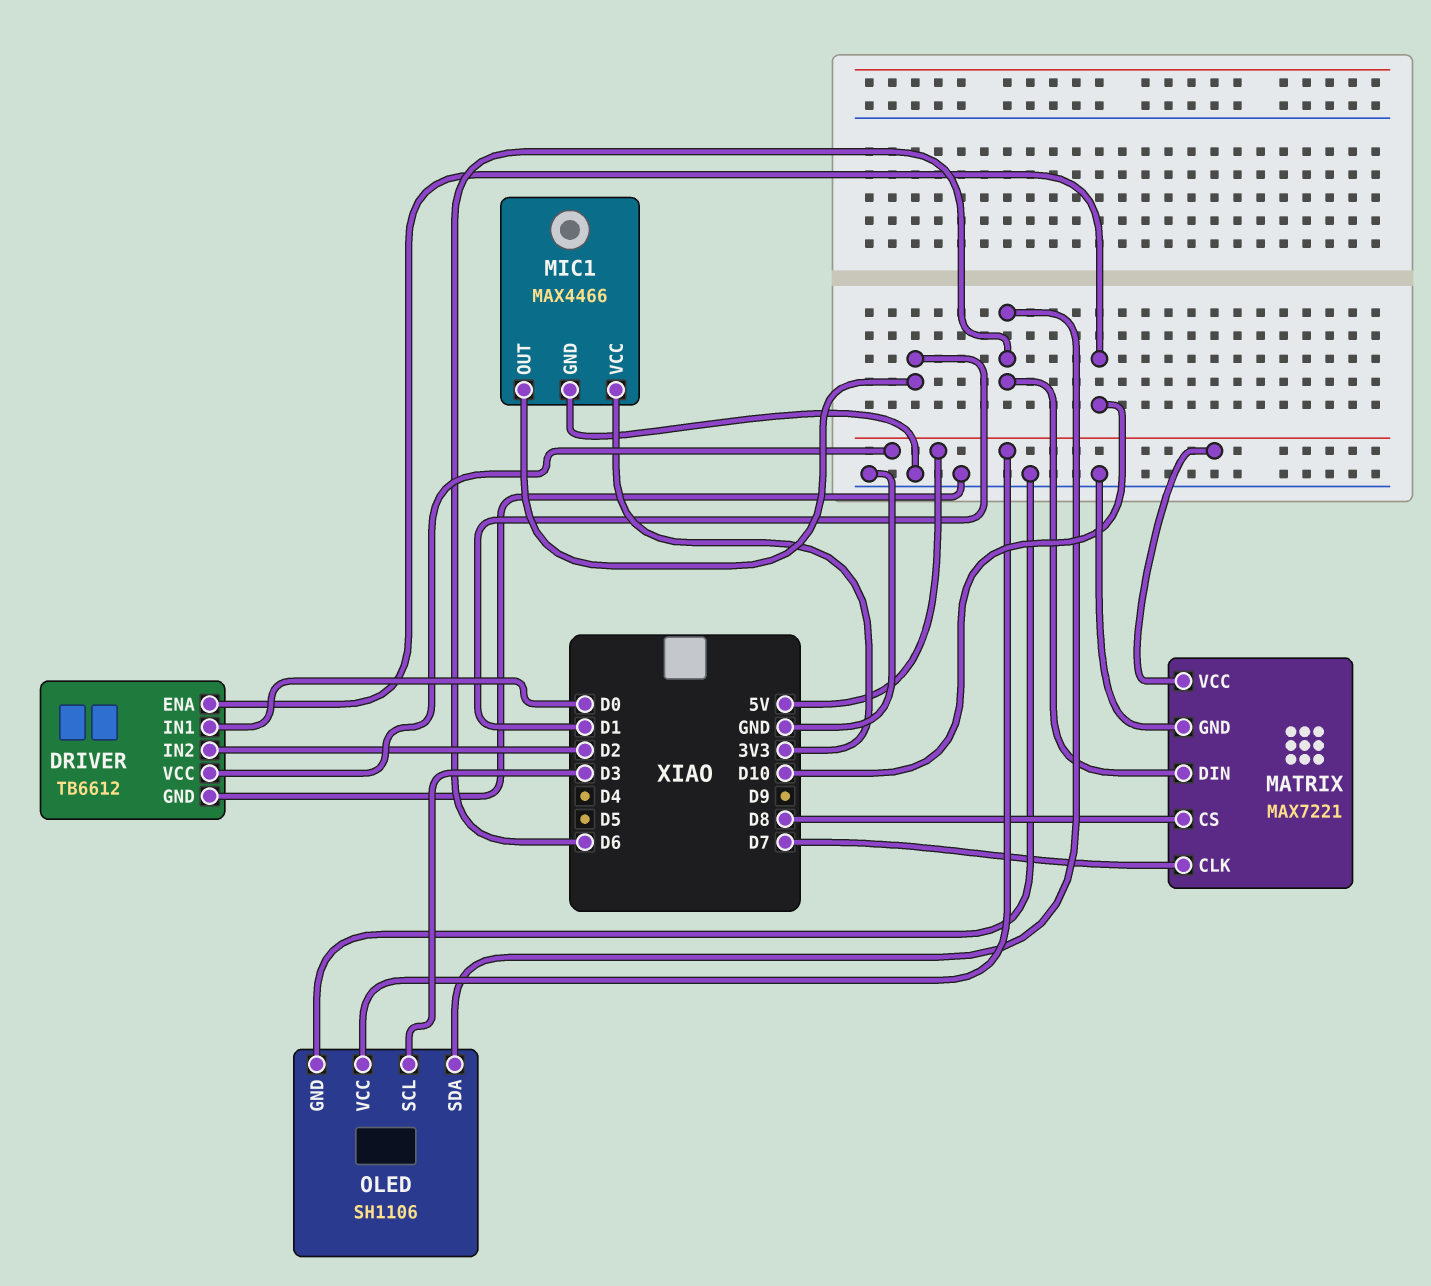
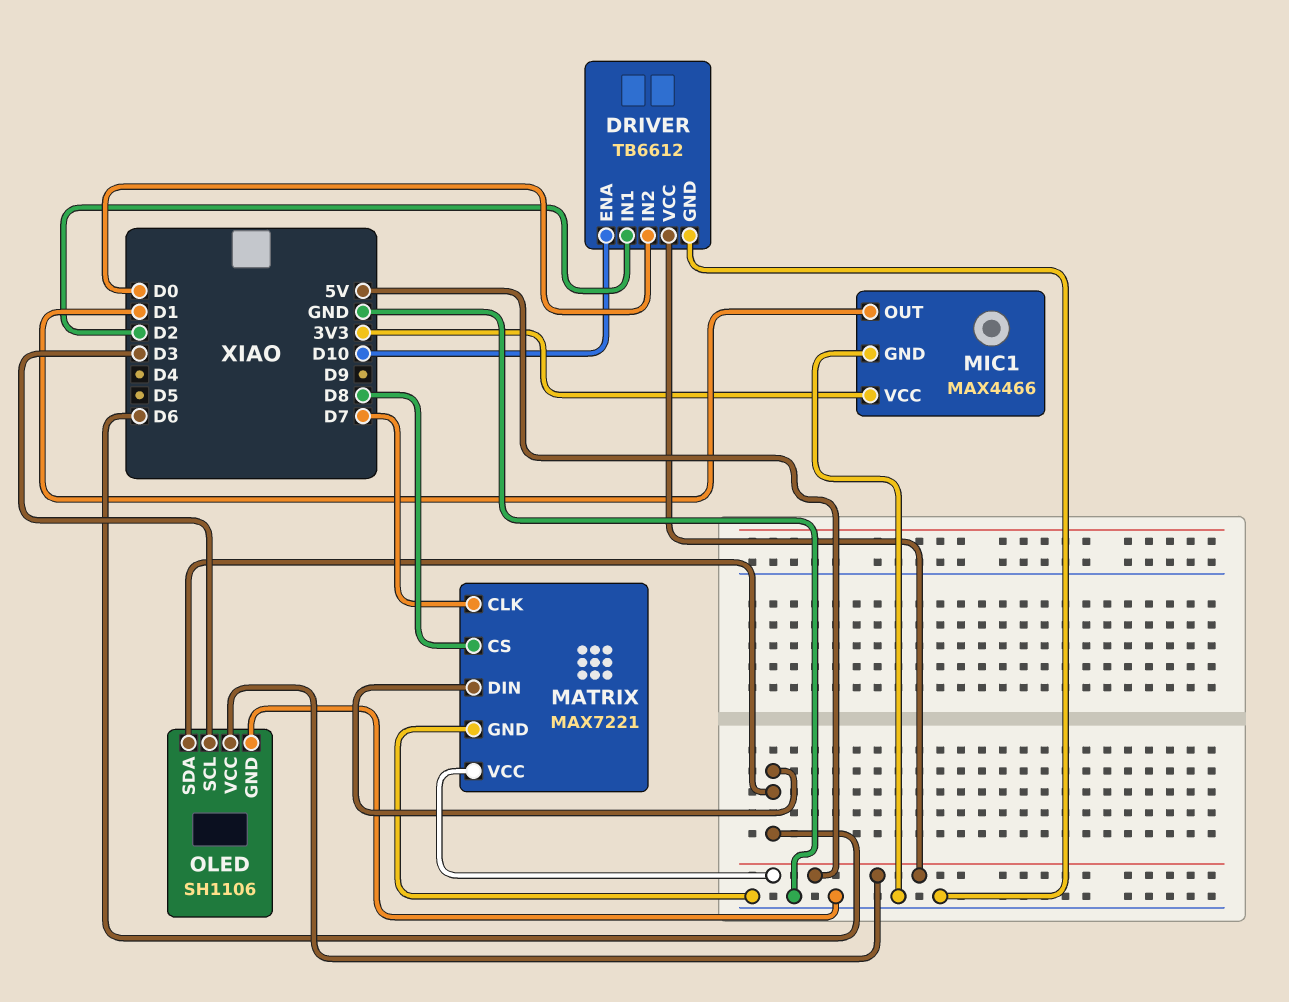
DRIVER pin IN1: D0 -> D2
DRIVER pin IN2: D2 -> D0

